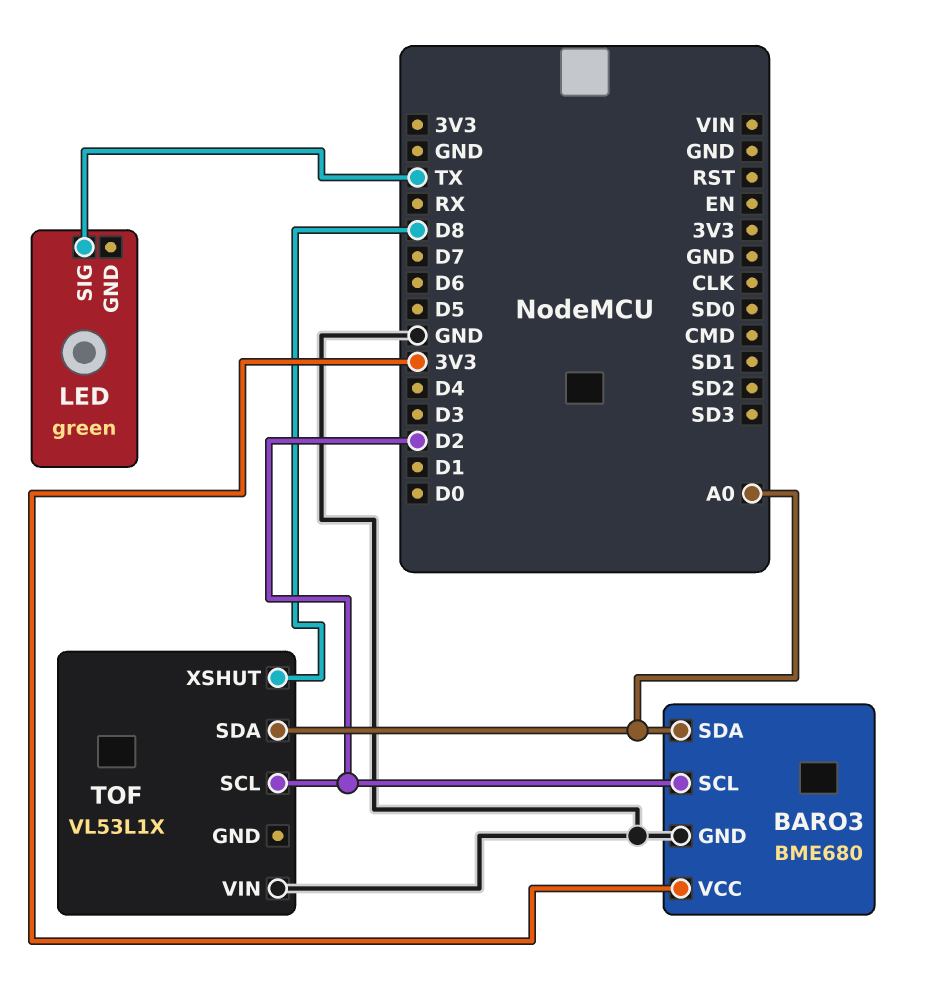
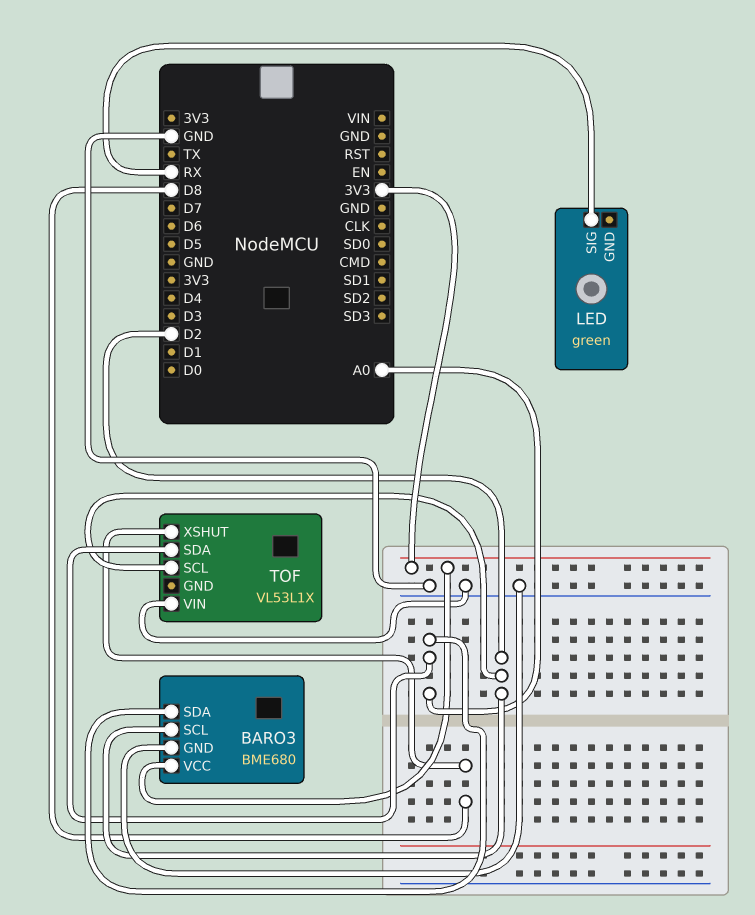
LED pin SIG: TX -> RX

